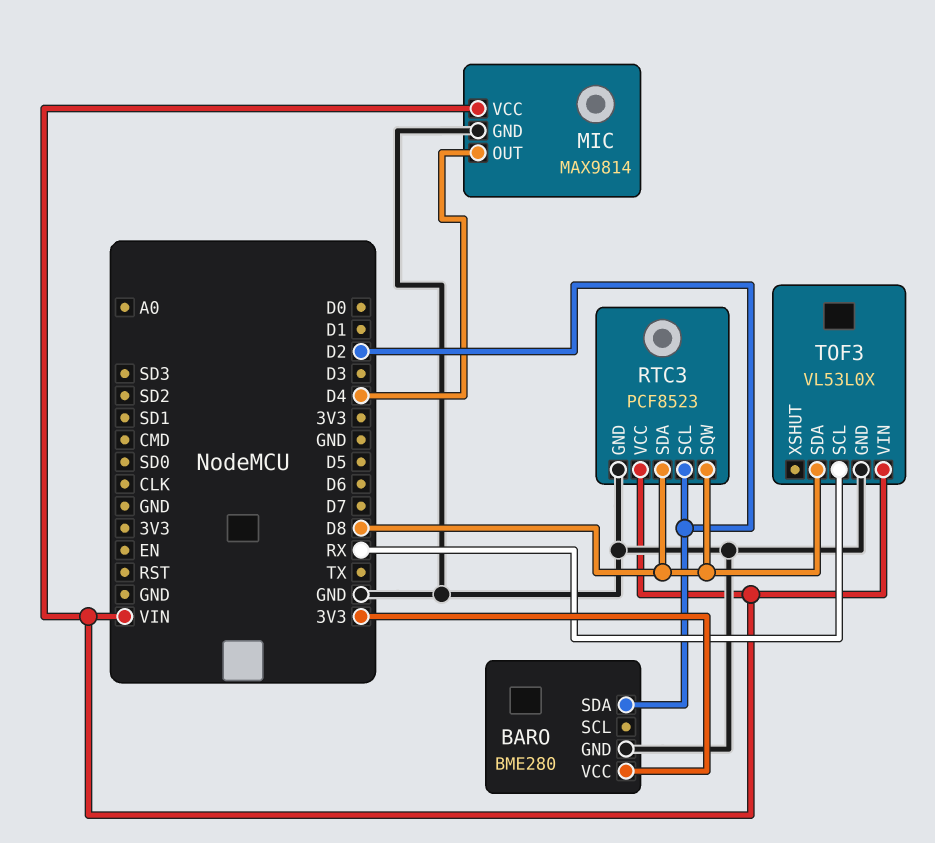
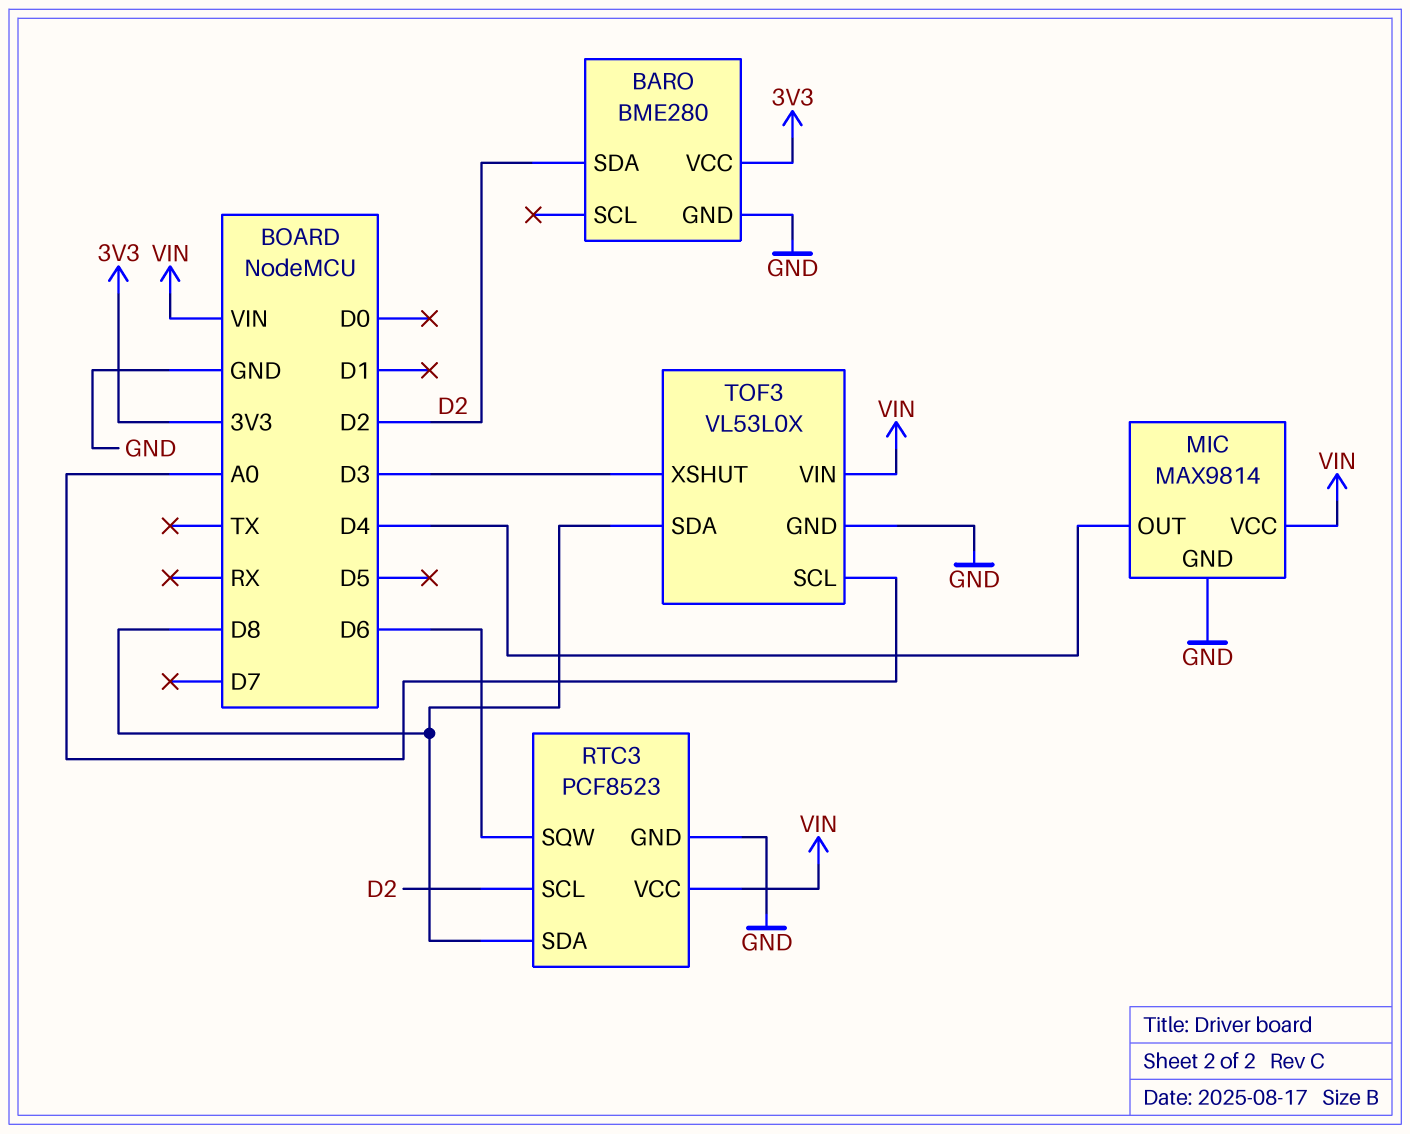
RTC3 pin SQW: D8 -> D6
TOF3 pin SCL: RX -> A0
TOF3 pin XSHUT: none -> D3

